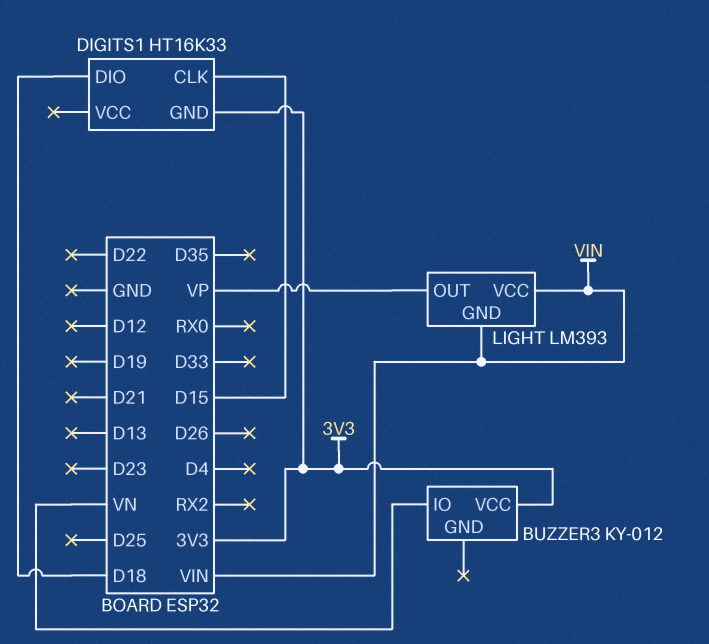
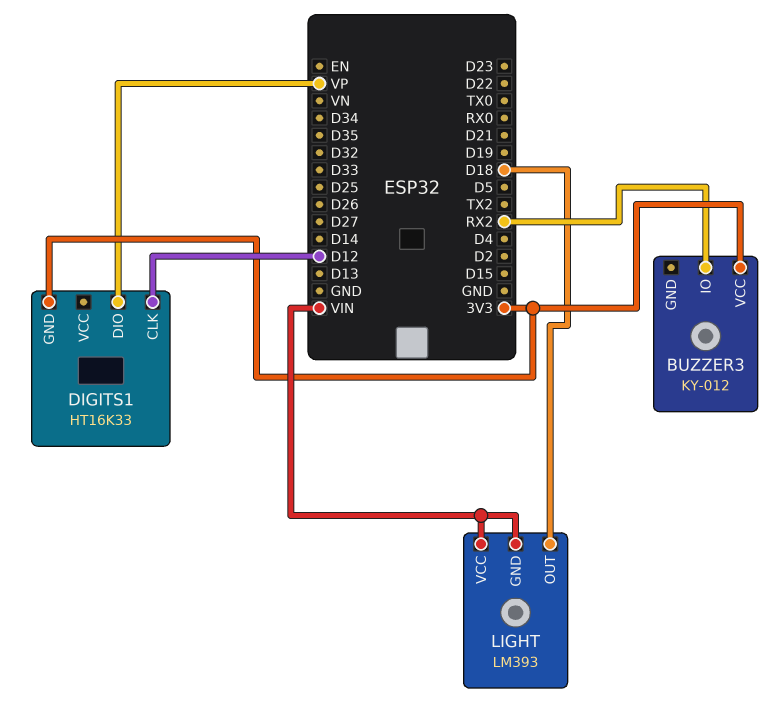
BUZZER3 pin IO: VN -> RX2
DIGITS1 pin CLK: D15 -> D12
DIGITS1 pin DIO: D18 -> VP
LIGHT pin OUT: VP -> D18

